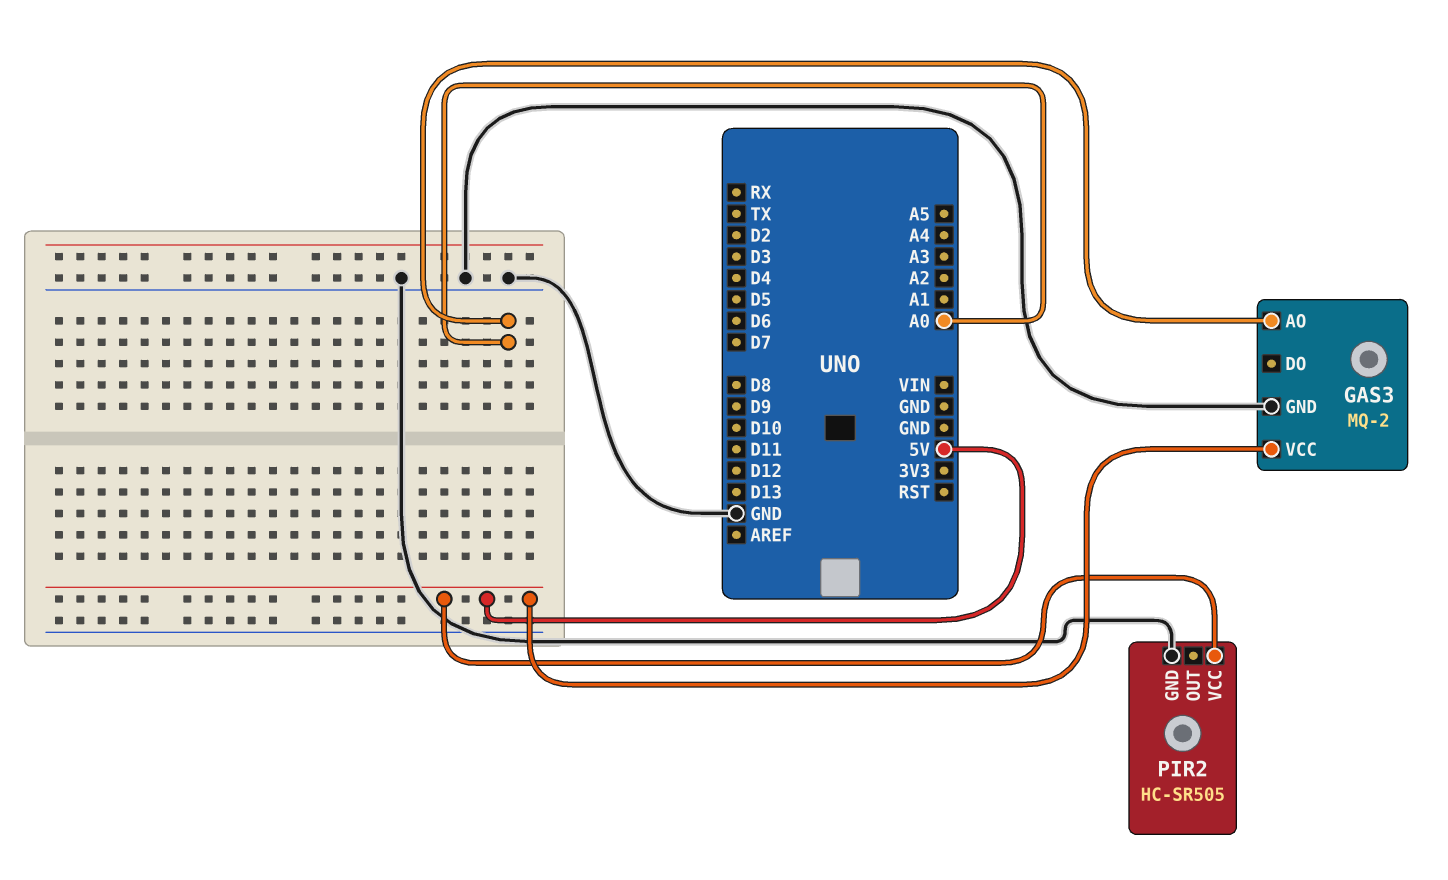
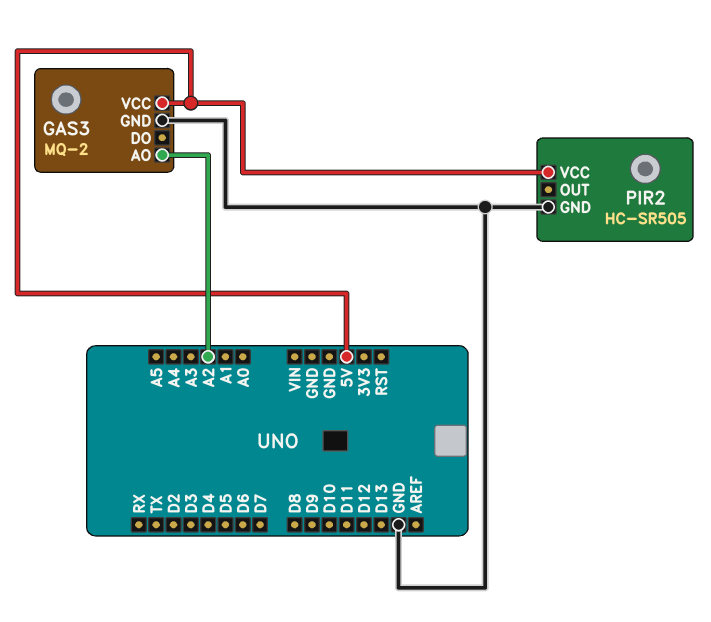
GAS3 pin AO: A0 -> A2

